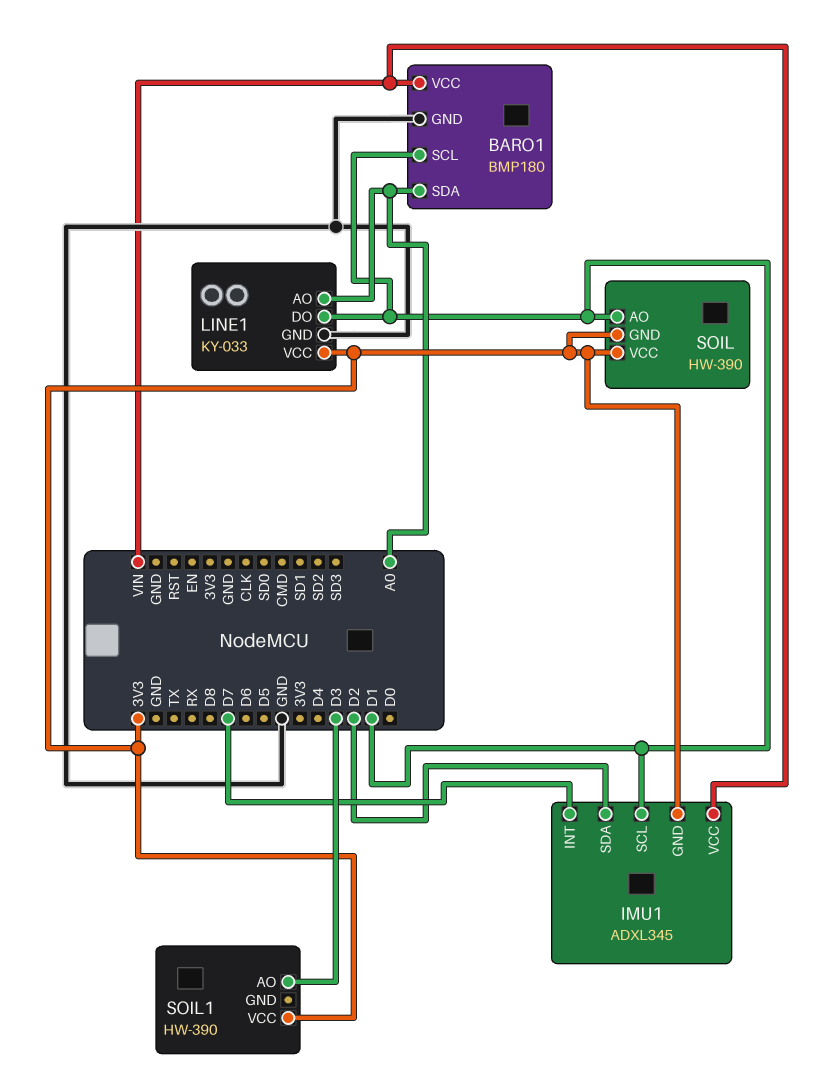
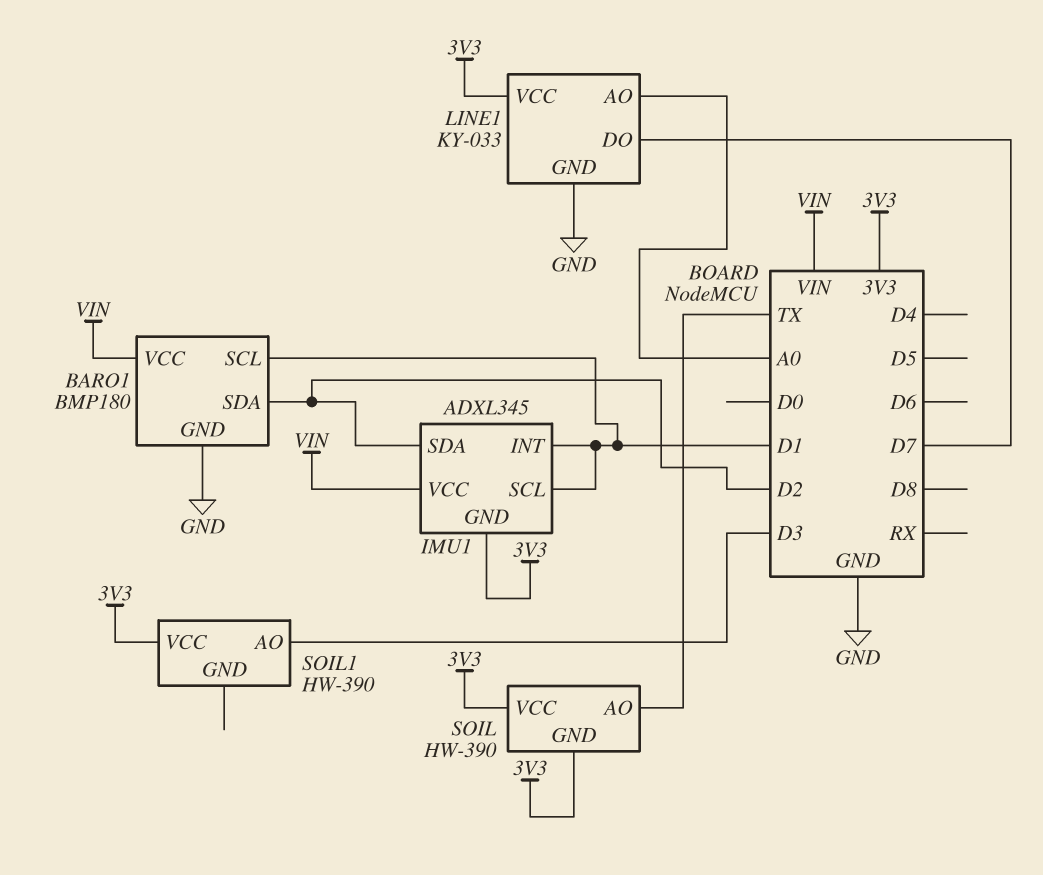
BARO1 pin SDA: A0 -> D2
IMU1 pin INT: D7 -> D1
LINE1 pin DO: D1 -> D7
SOIL pin AO: D1 -> TX

